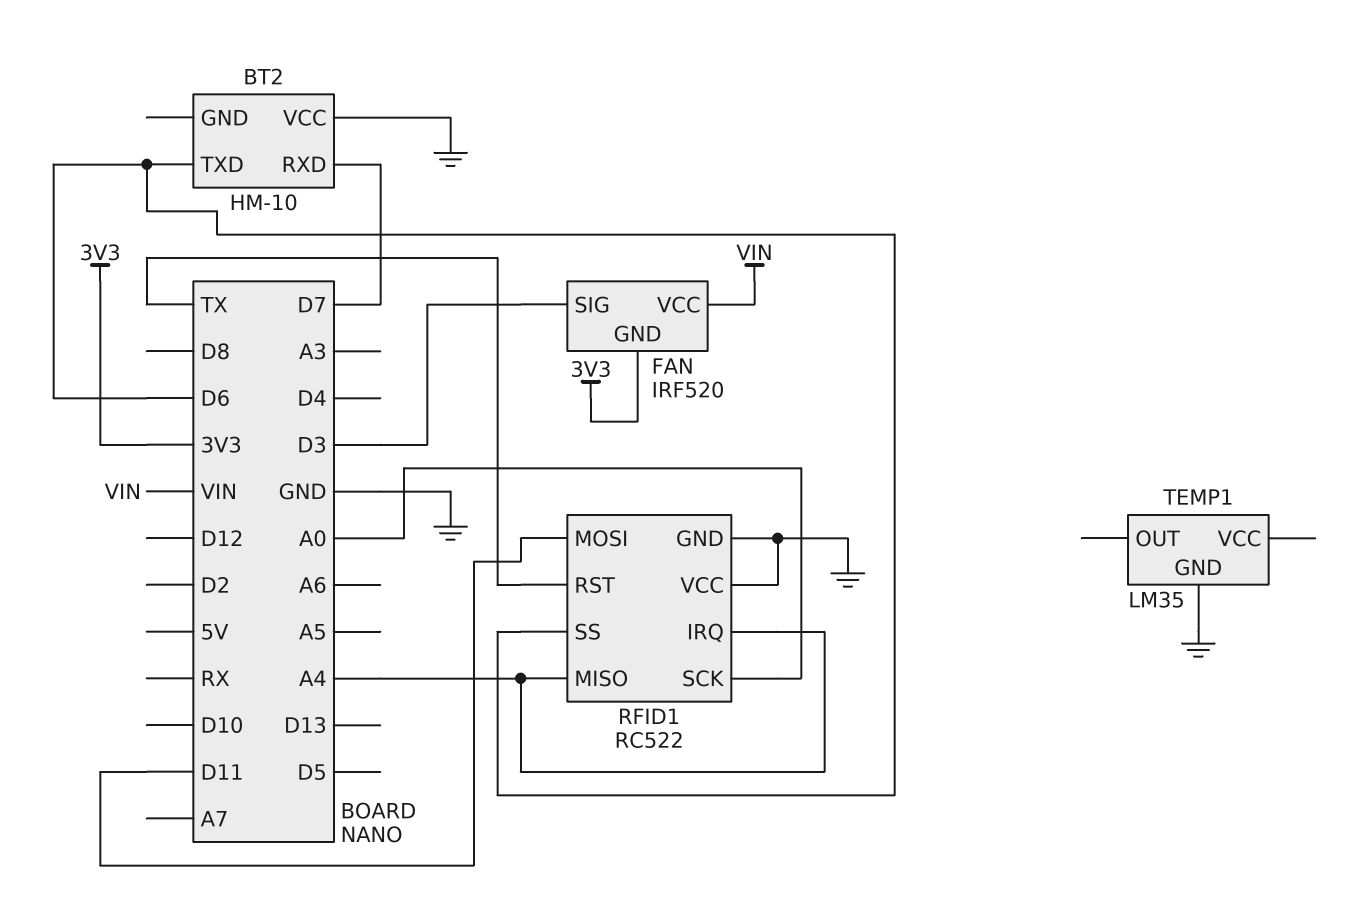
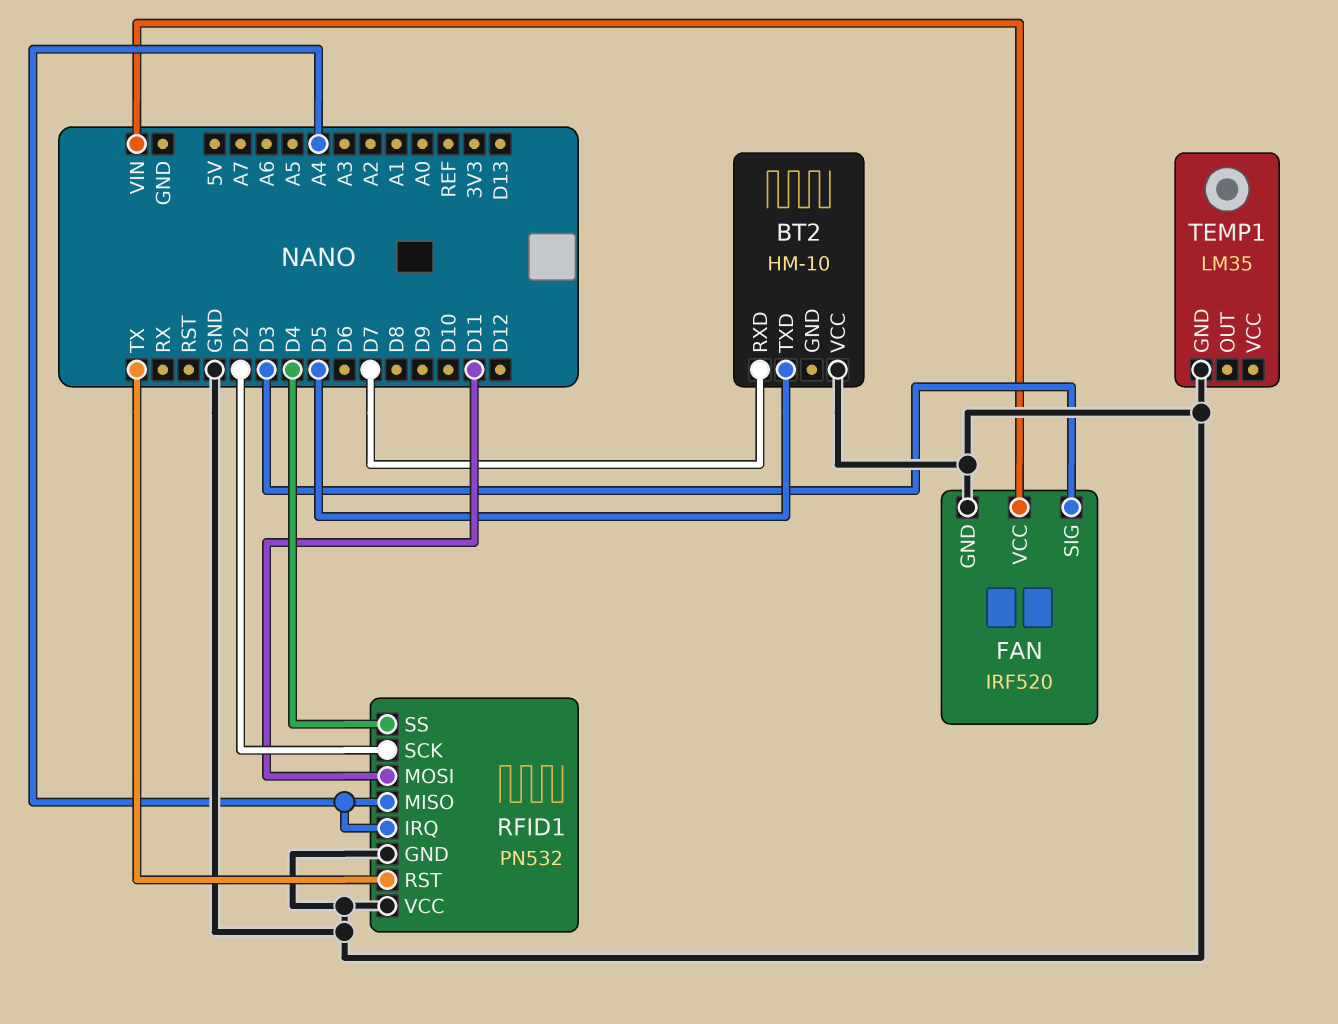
BT2 pin TXD: D6 -> D5
FAN pin GND: 3V3 -> GND
RFID1: RC522 -> PN532
RFID1 pin SCK: A0 -> D2
RFID1 pin SS: D6 -> D4

